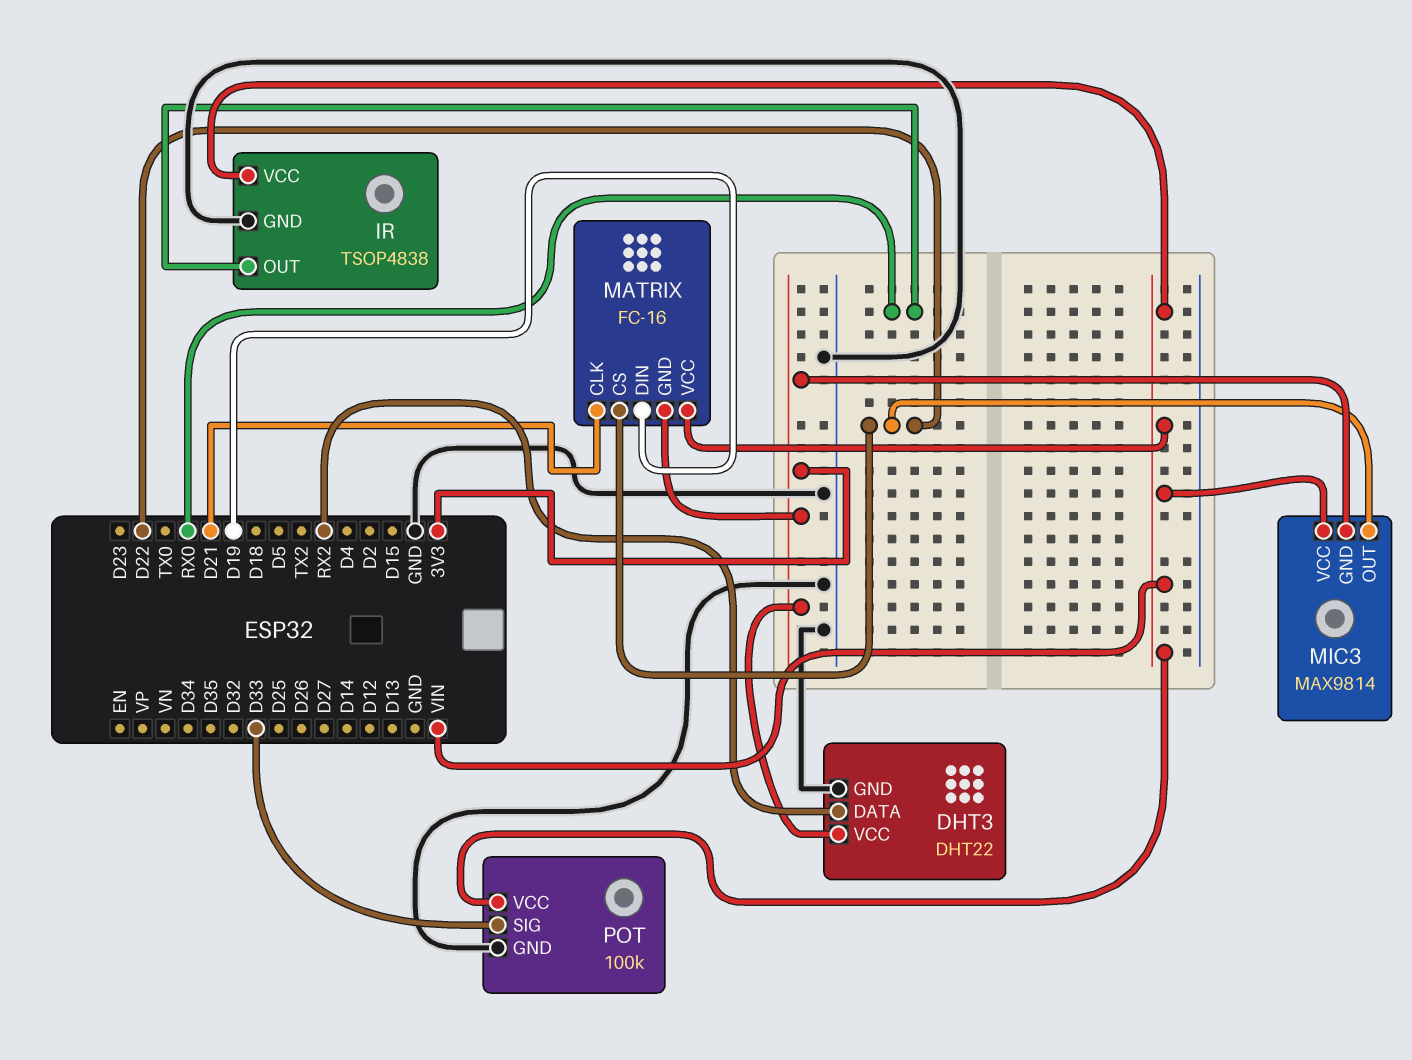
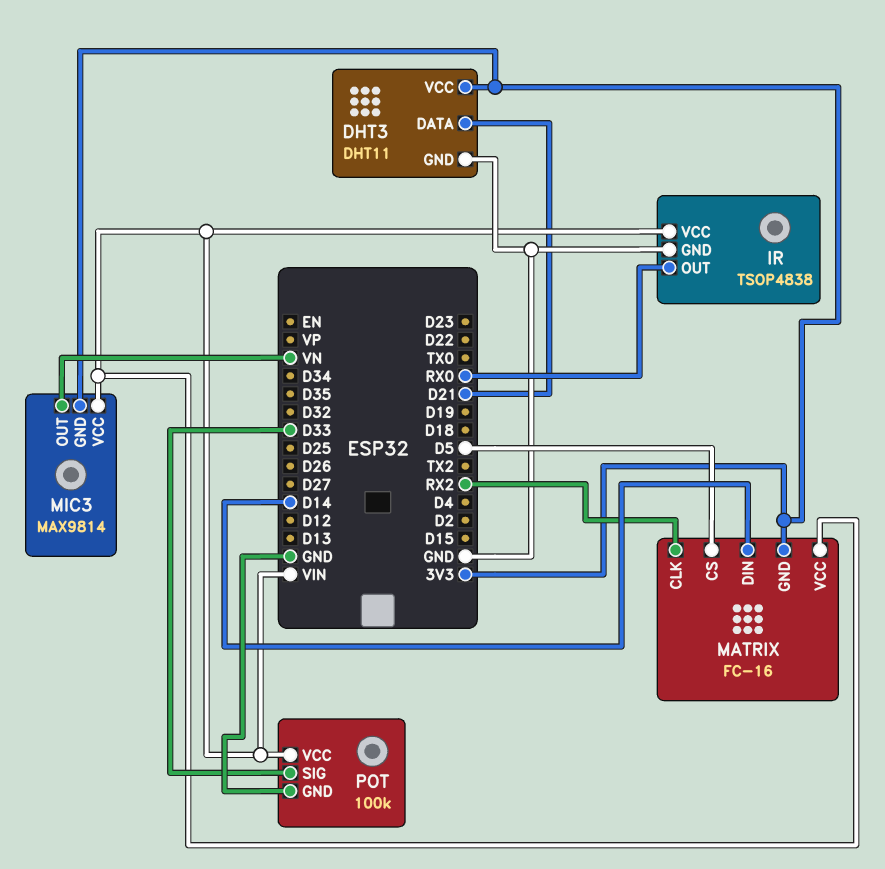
DHT3: DHT22 -> DHT11
DHT3 pin DATA: RX2 -> D21
MATRIX pin CLK: D21 -> RX2
MATRIX pin CS: D22 -> D5
MATRIX pin DIN: D19 -> D14
MIC3 pin OUT: D22 -> VN

